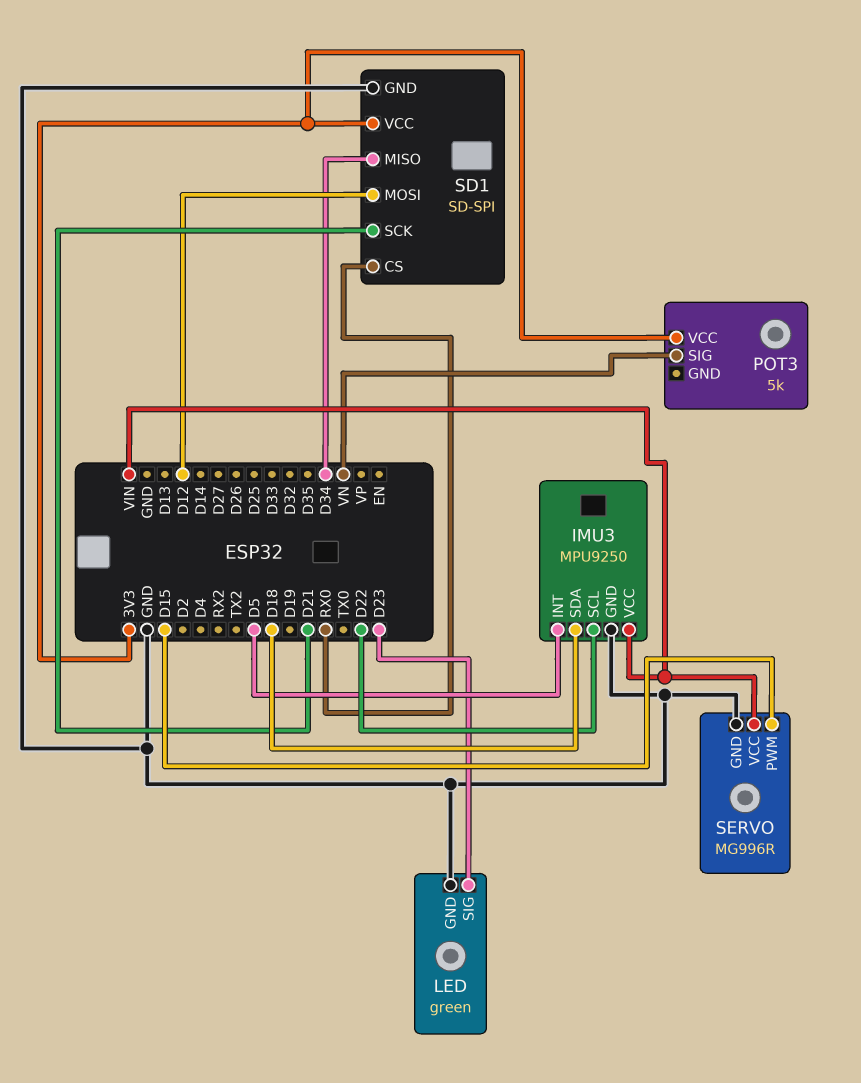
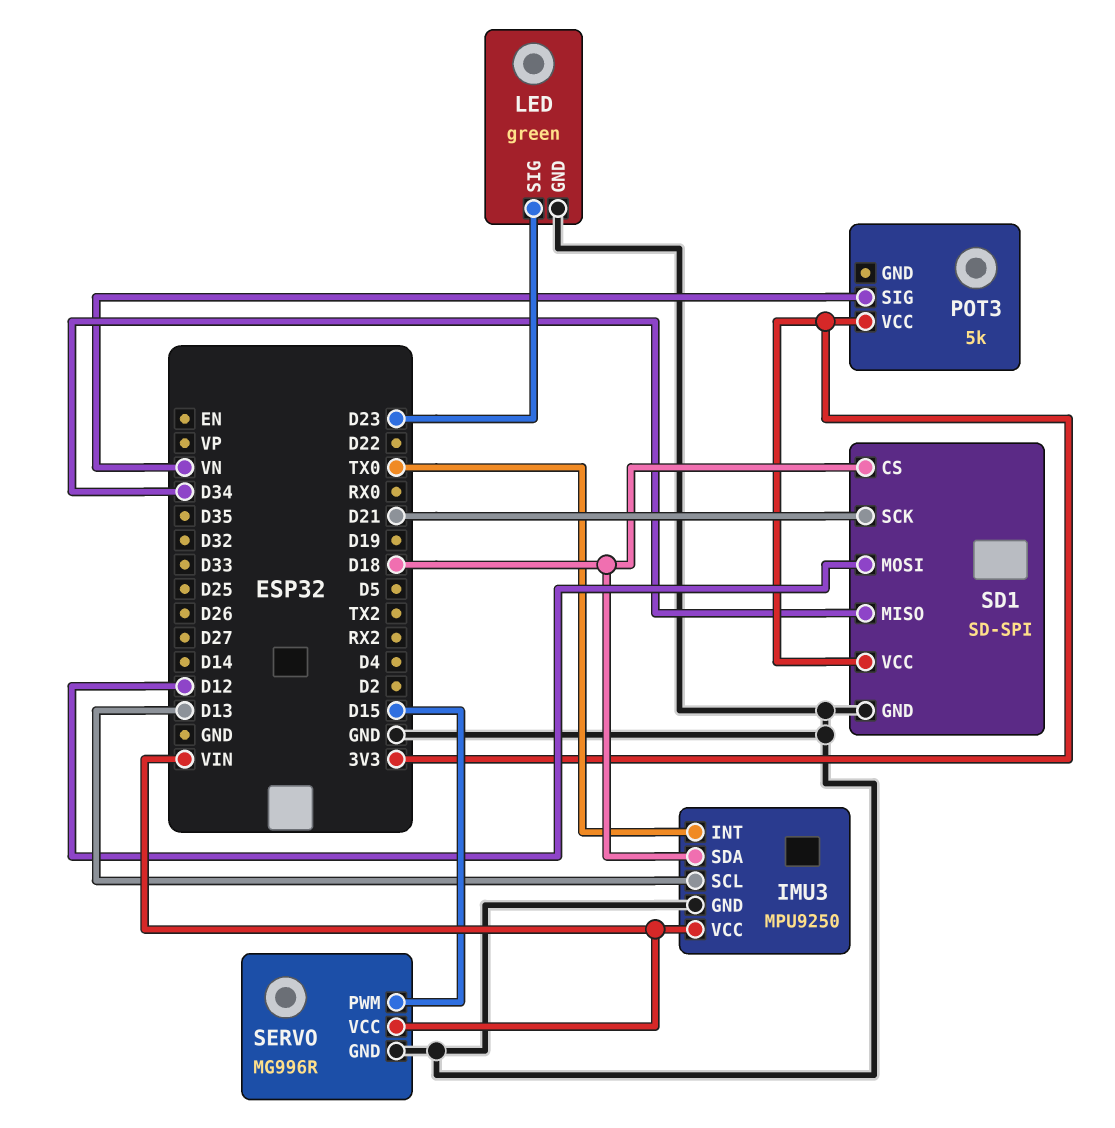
IMU3 pin INT: D5 -> TX0
IMU3 pin SCL: D22 -> D13
SD1 pin CS: RX0 -> D18

